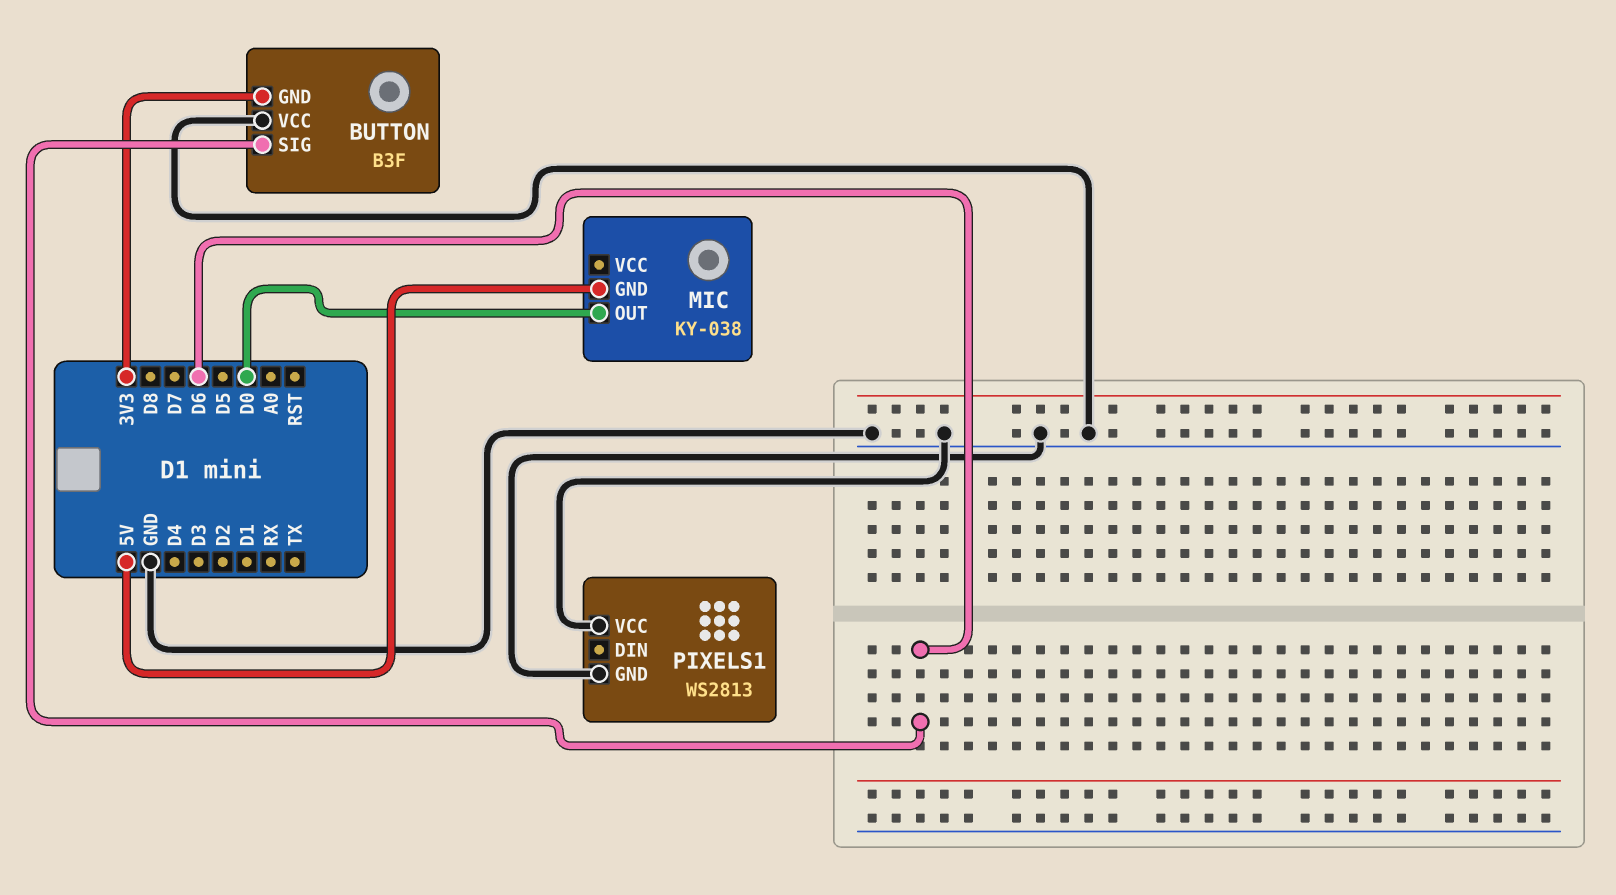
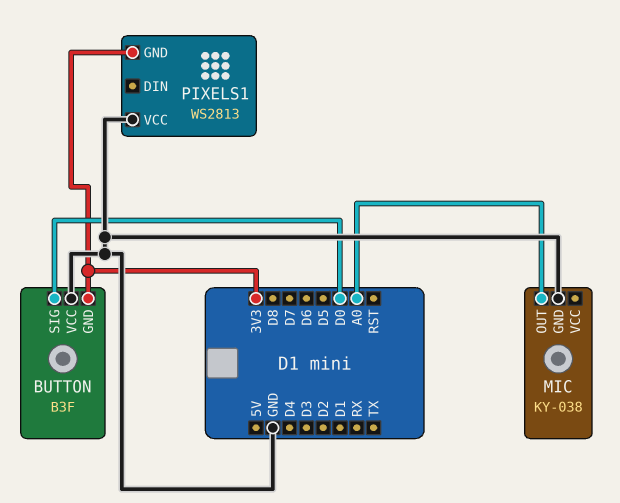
BUTTON pin SIG: D6 -> D0
MIC pin GND: 5V -> GND
MIC pin OUT: D0 -> A0
PIXELS1 pin GND: GND -> 3V3

